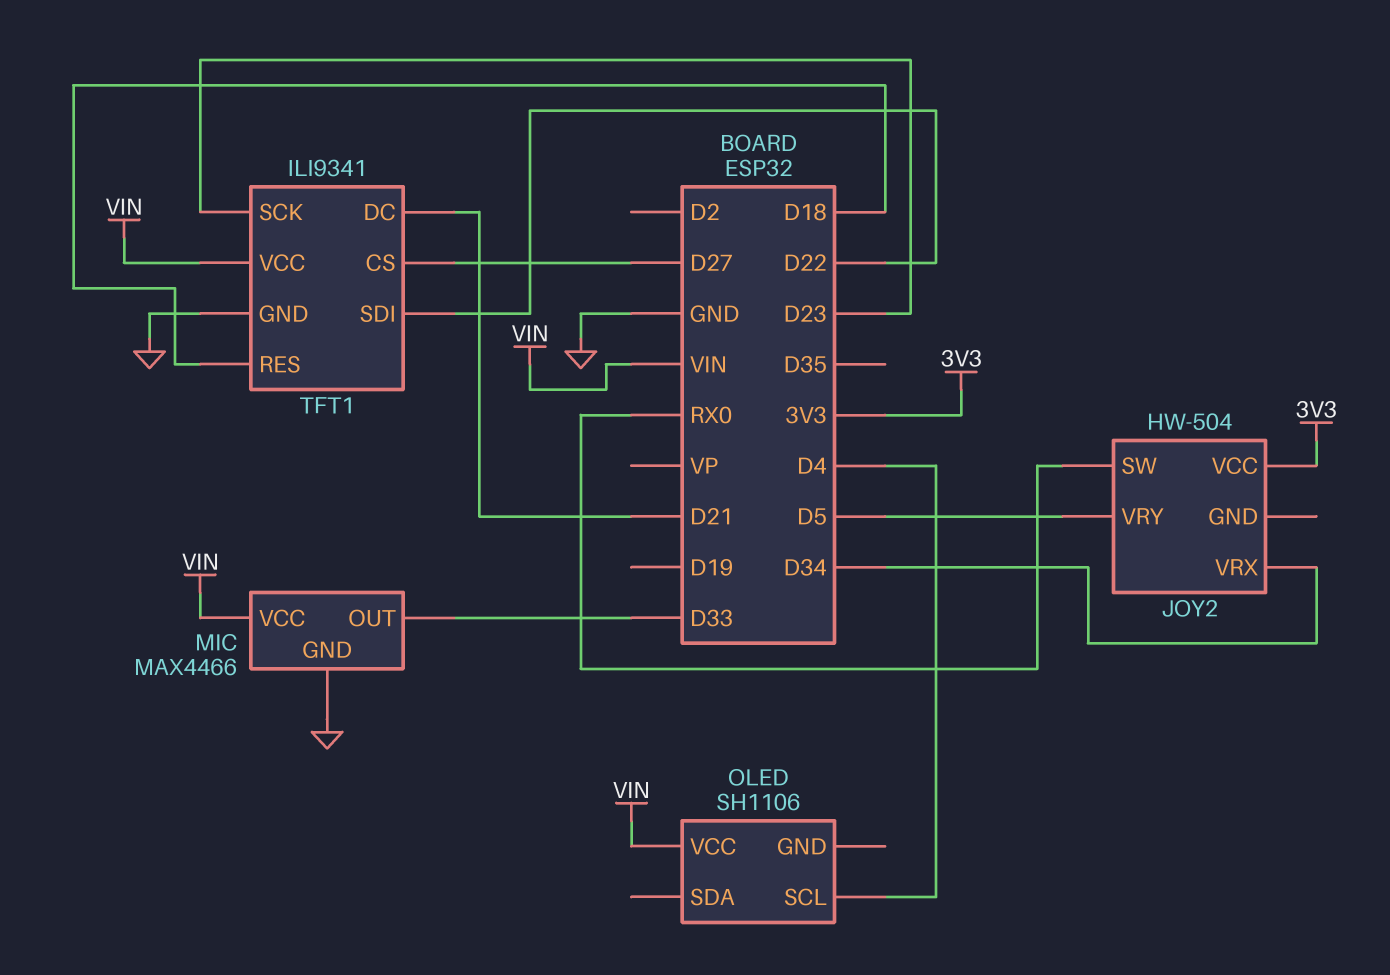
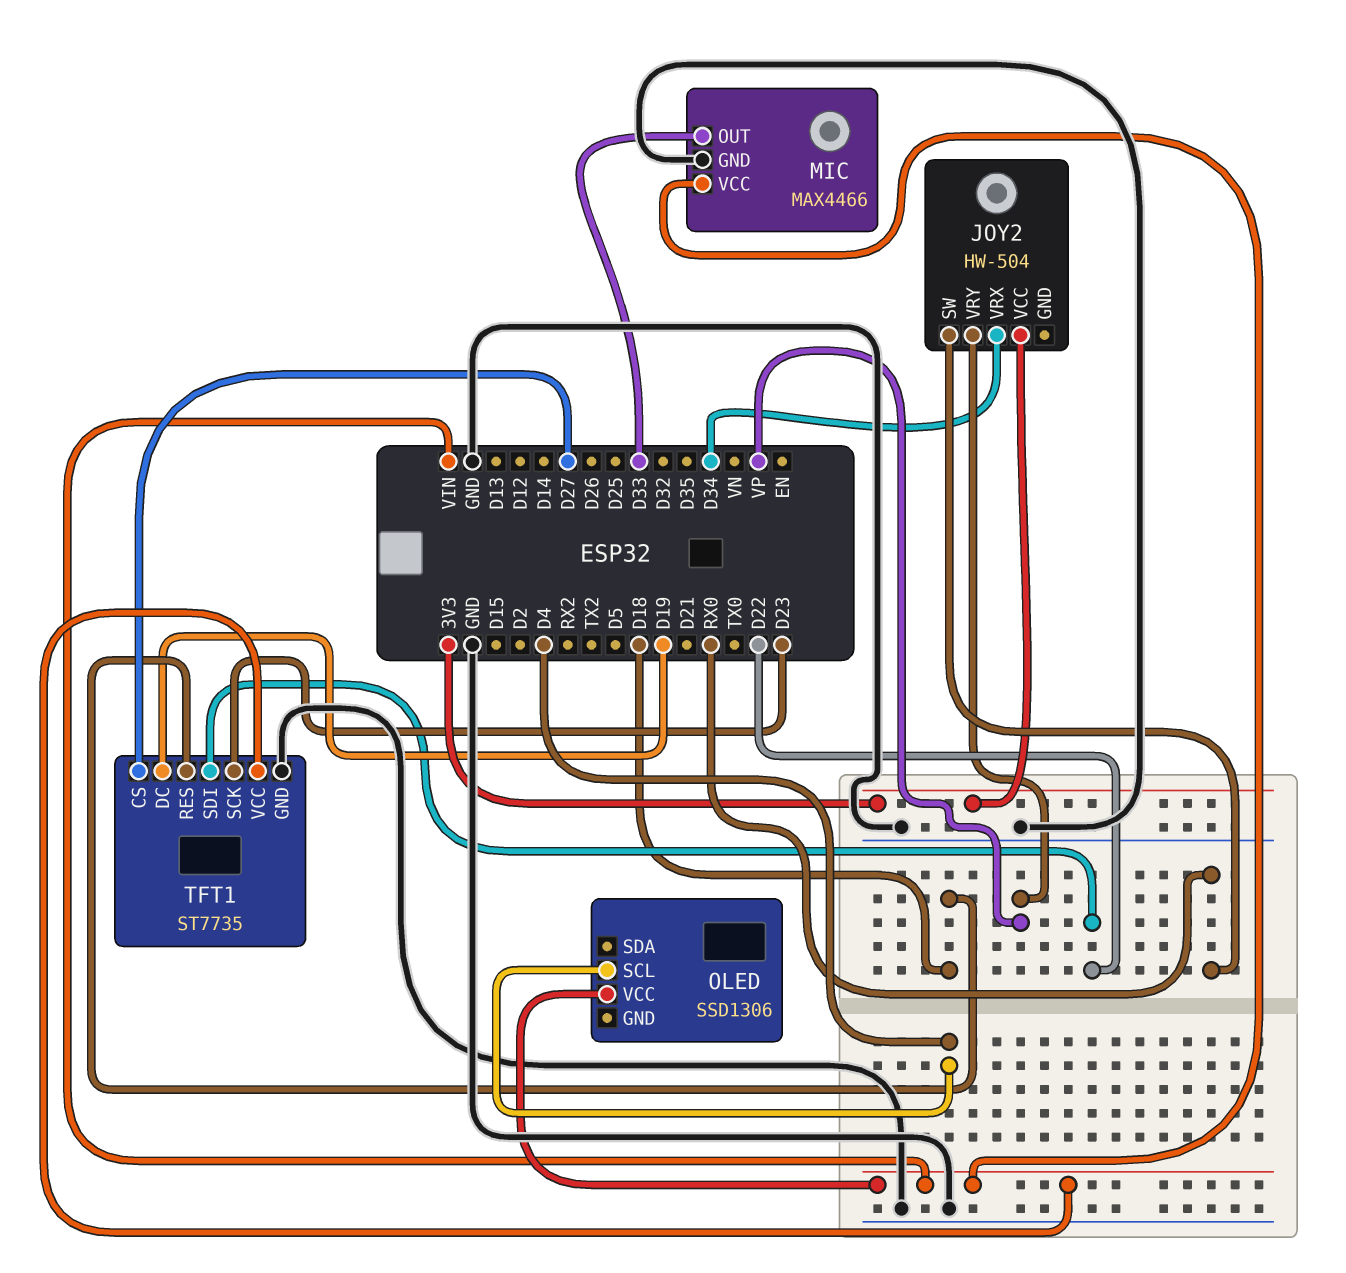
JOY2 pin VRY: D5 -> VP
OLED: SH1106 -> SSD1306
TFT1: ILI9341 -> ST7735
TFT1 pin DC: D21 -> D19

